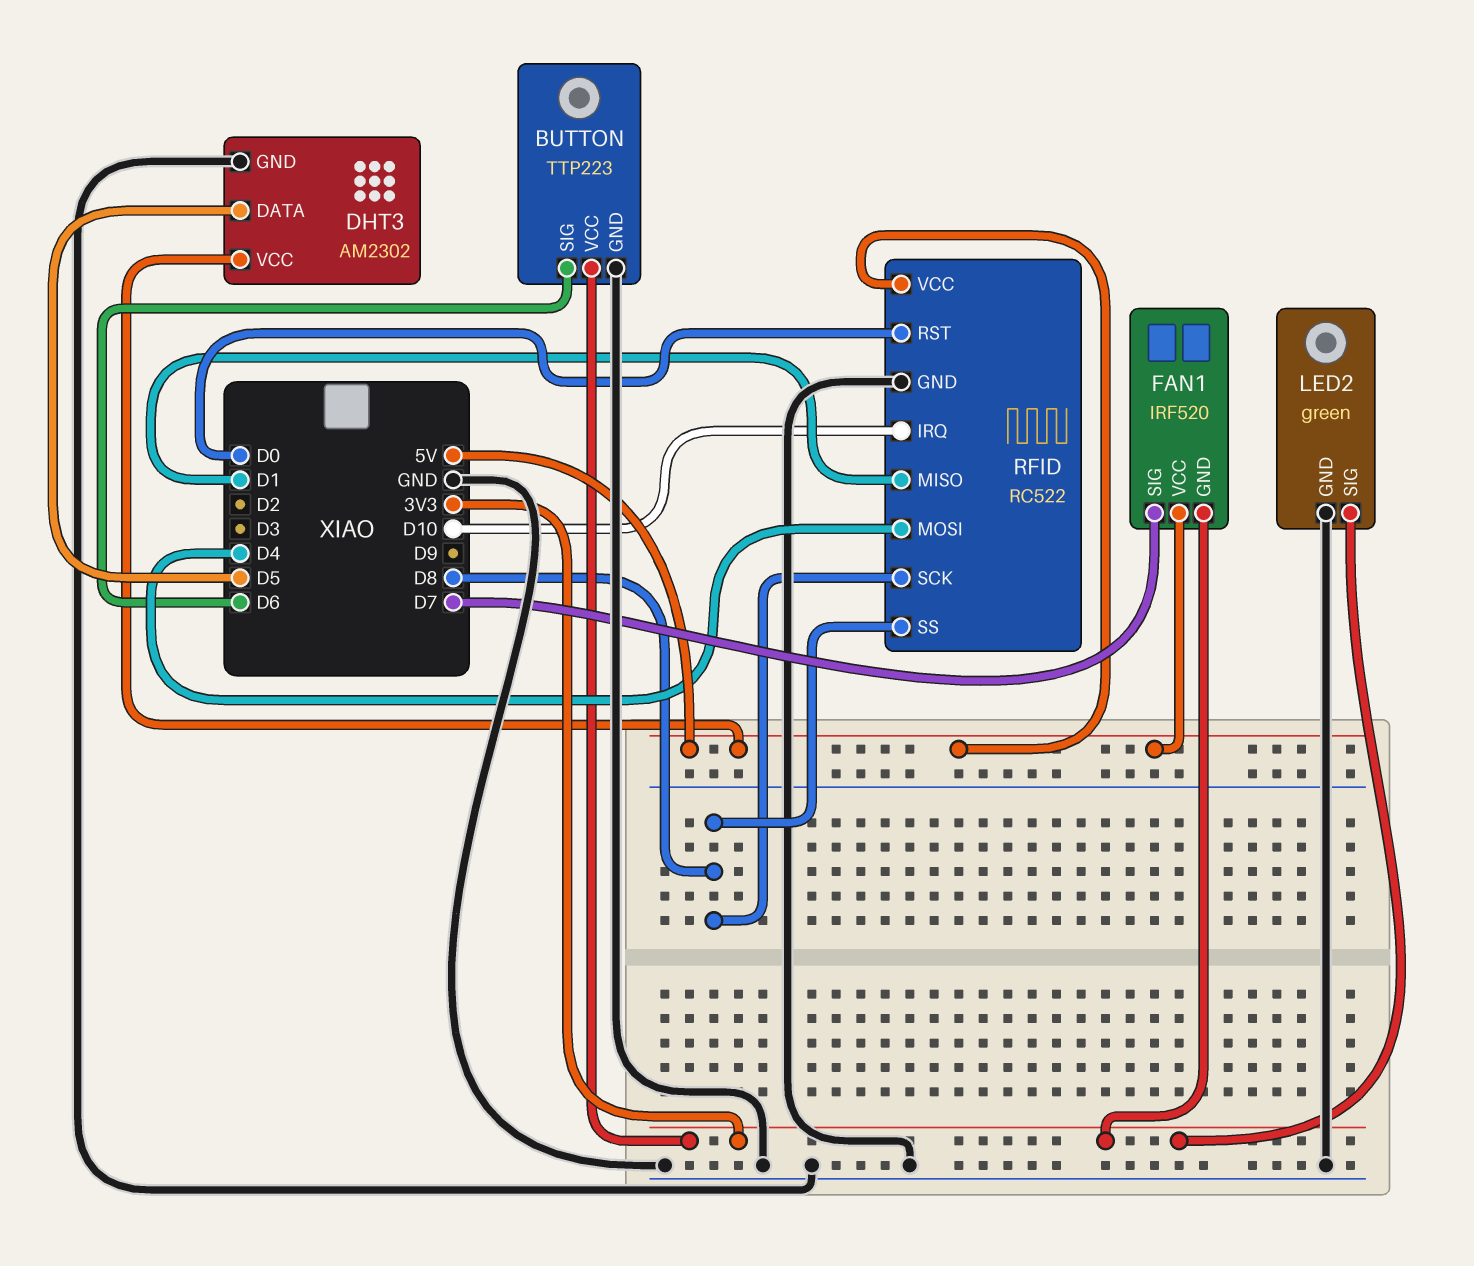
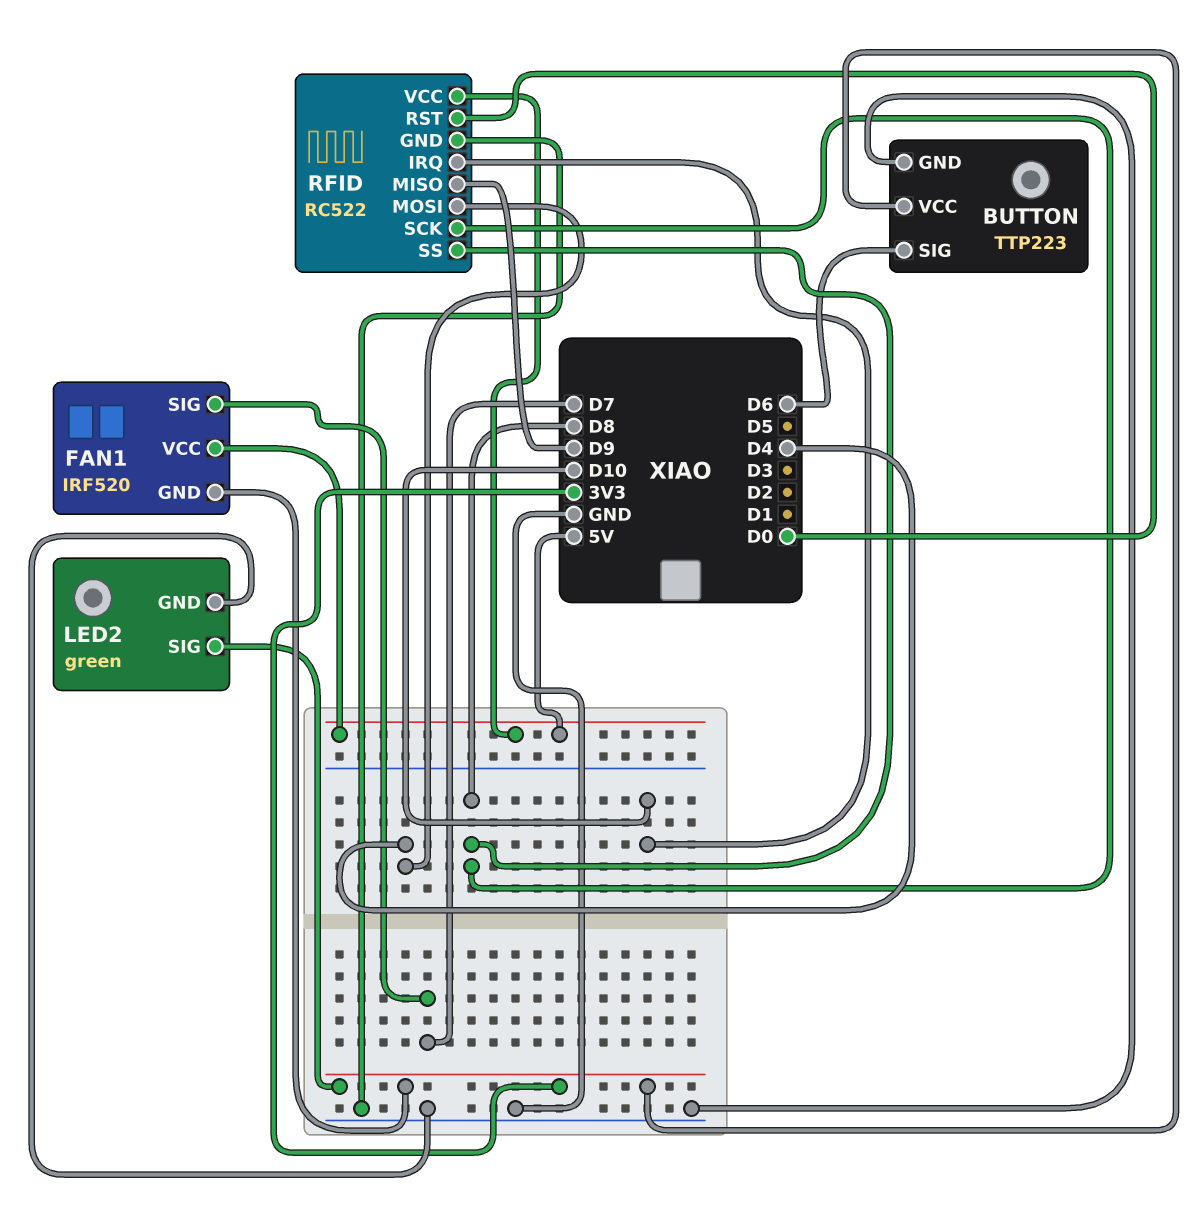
DHT3: AM2302 -> none
DHT3 pin DATA: D5 -> none
DHT3 pin GND: GND -> none
DHT3 pin VCC: 5V -> none
RFID pin MISO: D1 -> D9

